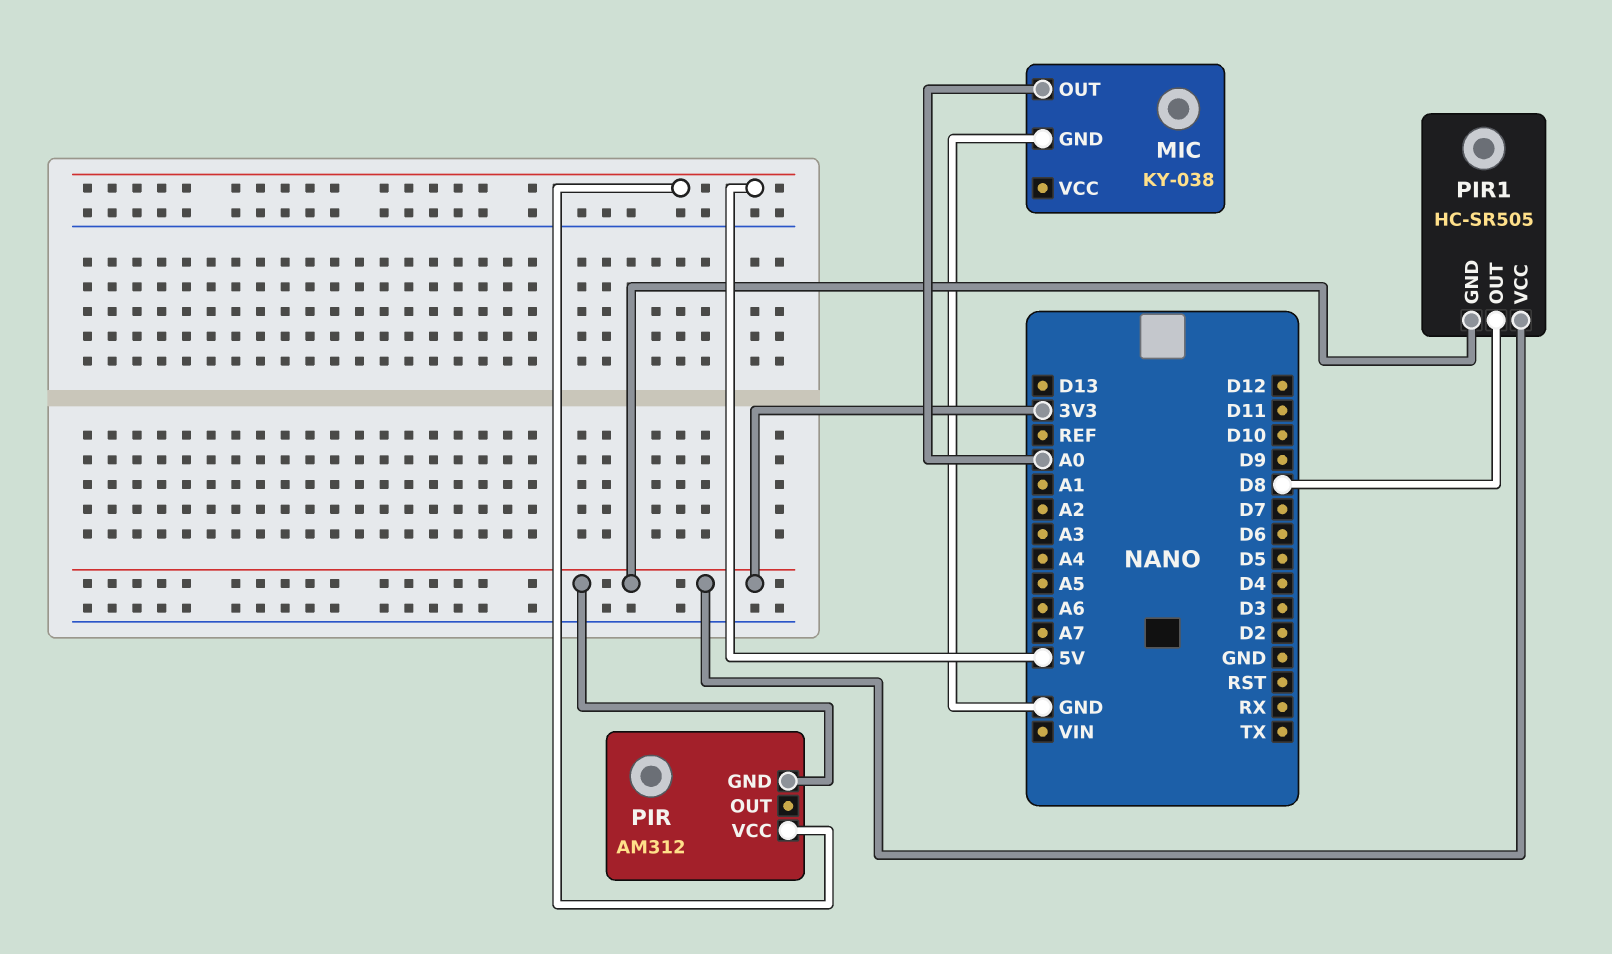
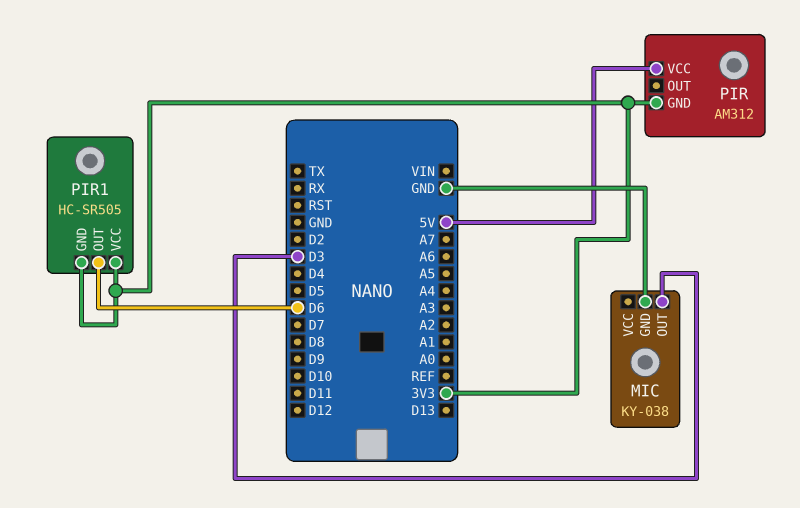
MIC pin OUT: A0 -> D3
PIR1 pin OUT: D8 -> D6

